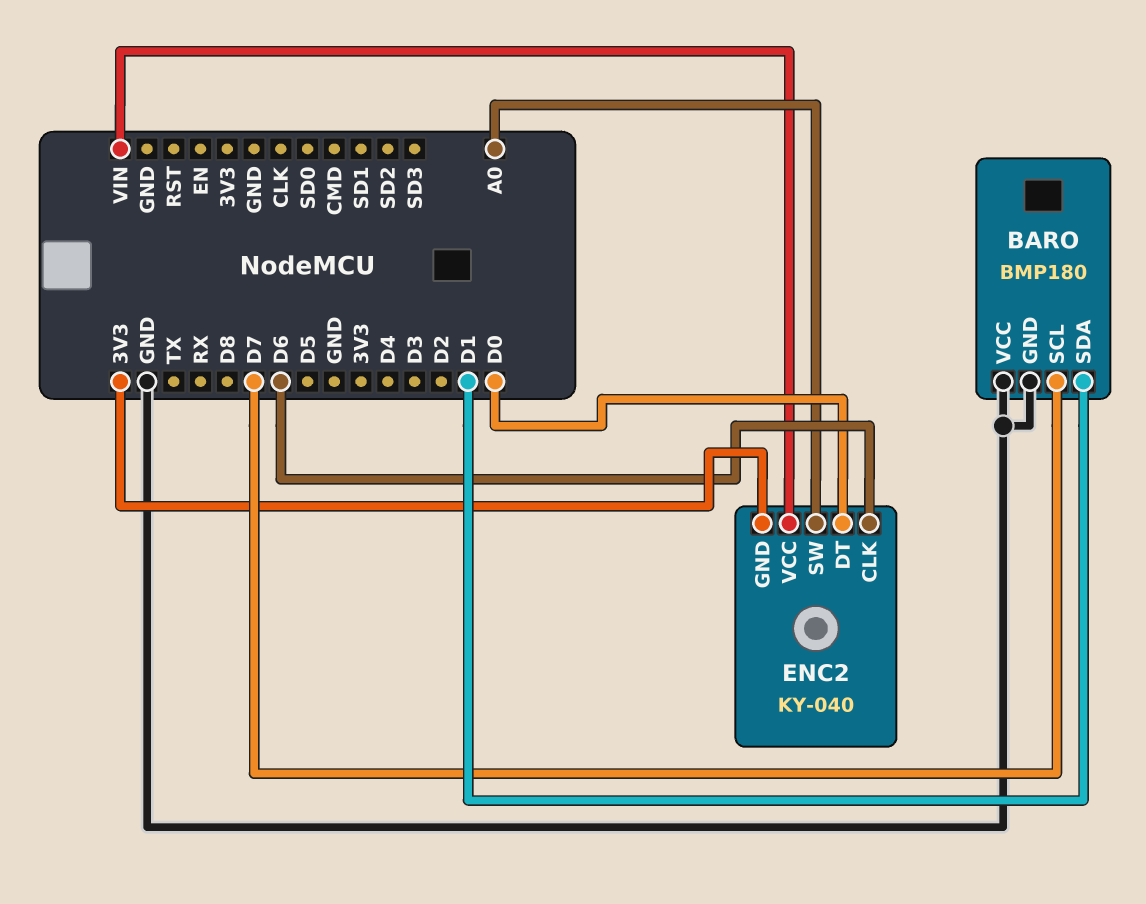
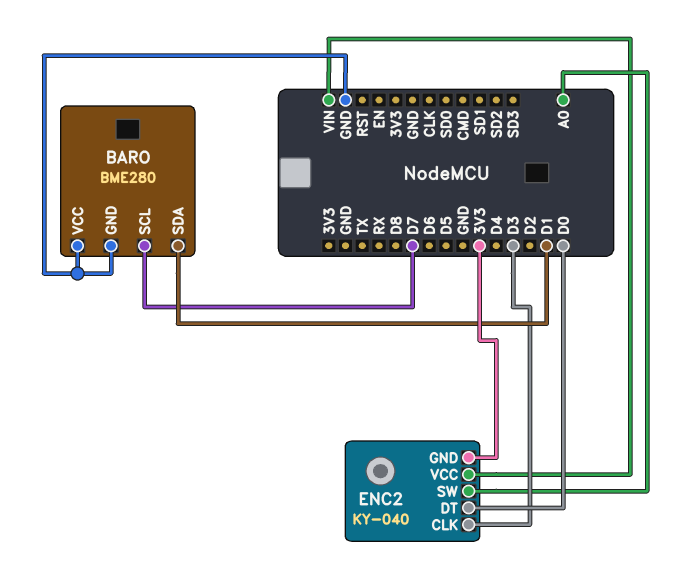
BARO: BMP180 -> BME280
ENC2 pin CLK: D6 -> D3

